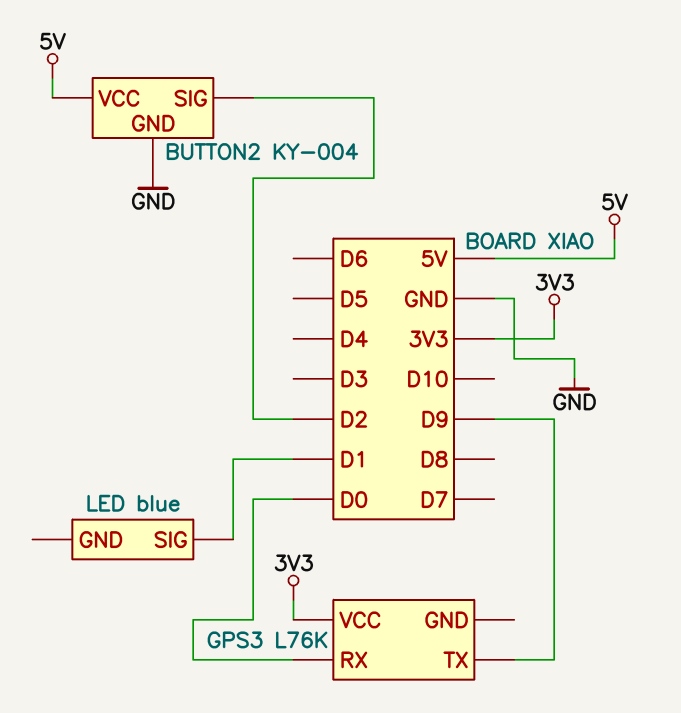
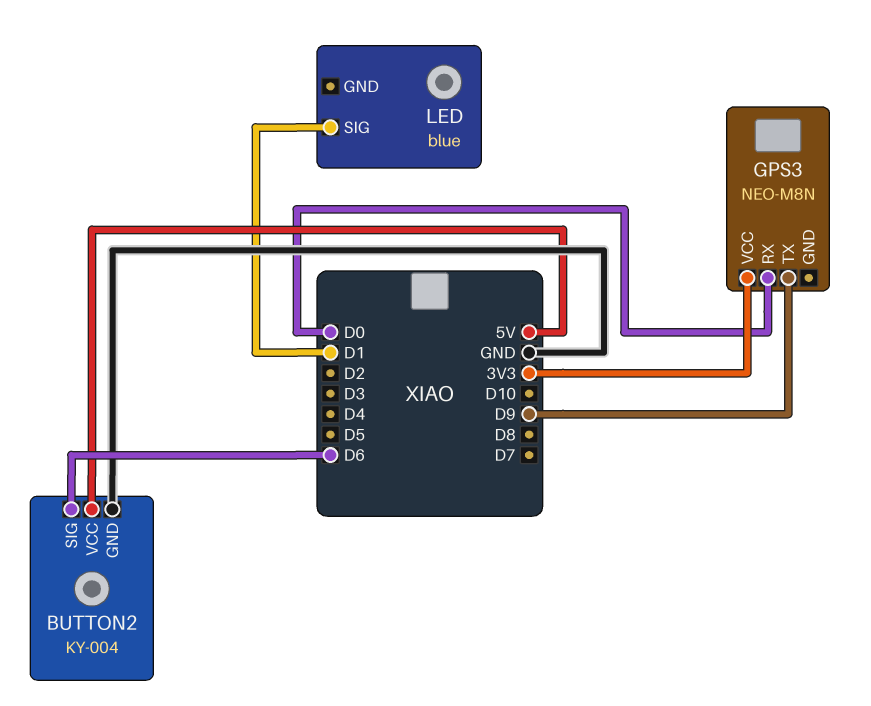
BUTTON2 pin SIG: D2 -> D6
GPS3: L76K -> NEO-M8N

